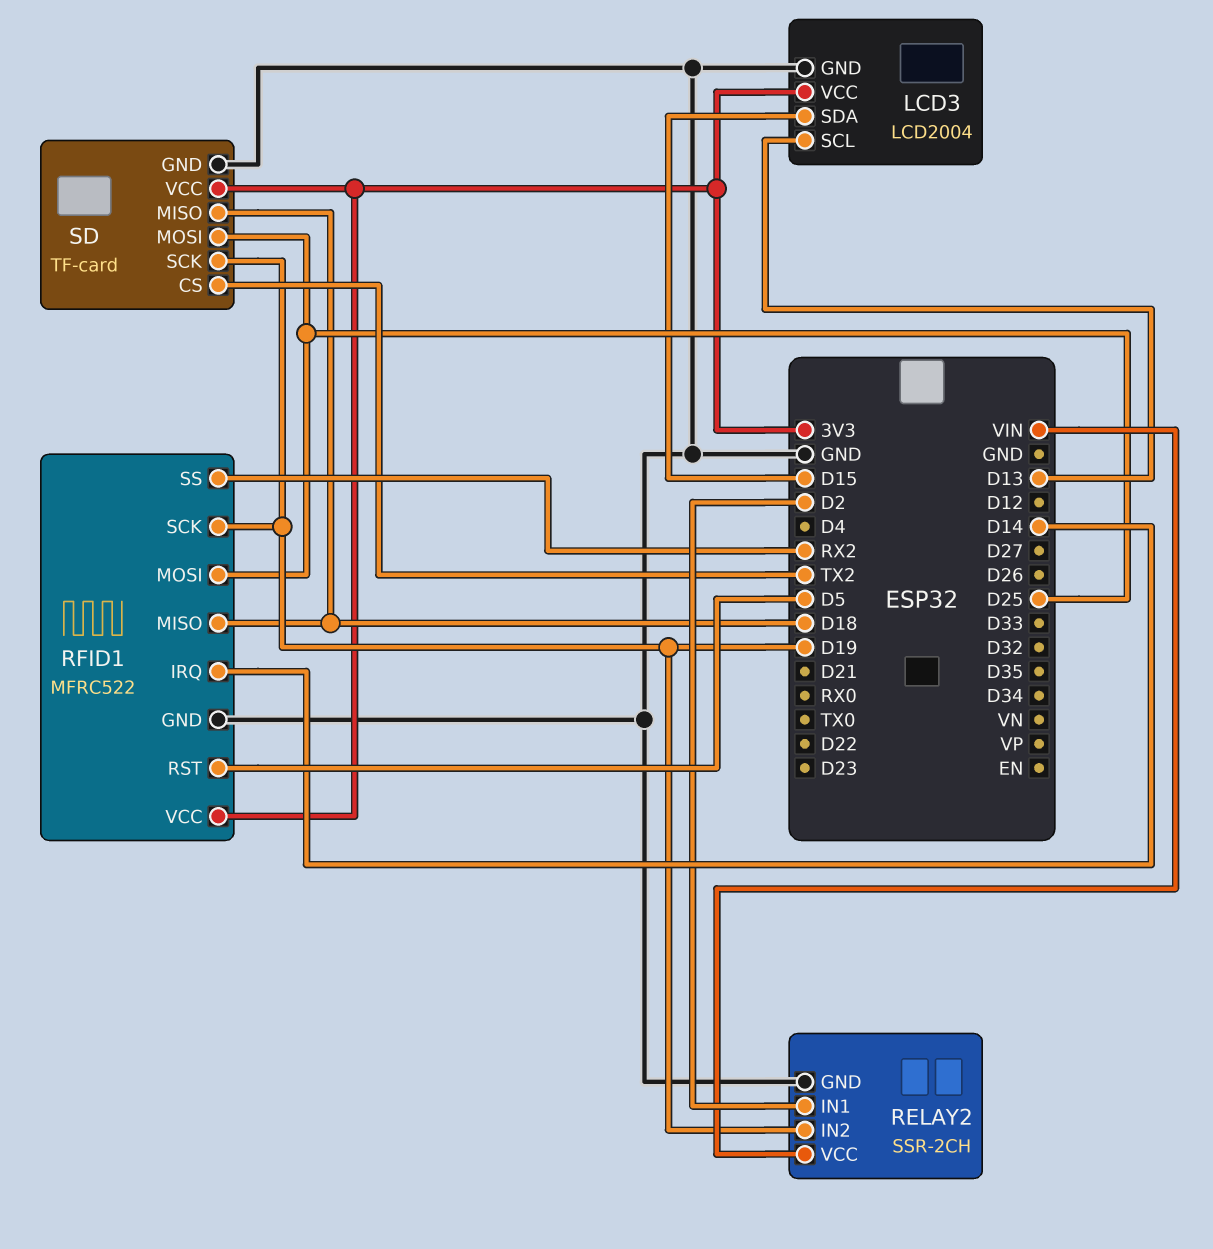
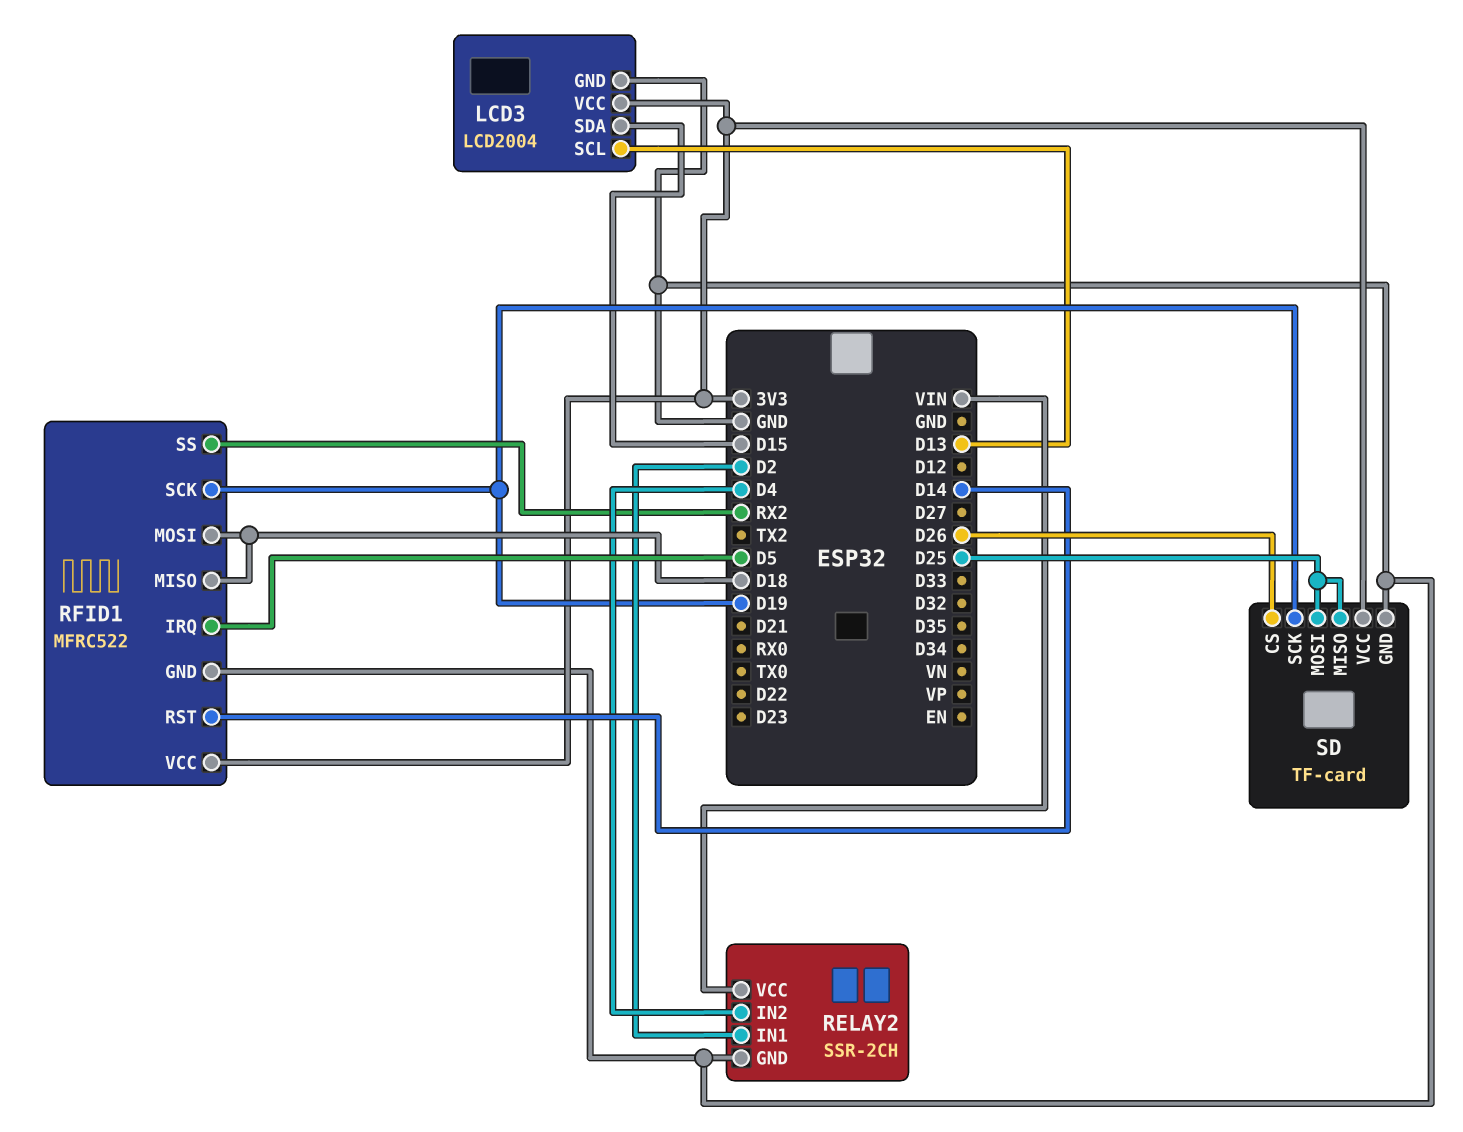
RELAY2 pin IN2: D19 -> D4
RFID1 pin IRQ: D14 -> D5
RFID1 pin MOSI: D25 -> D18
RFID1 pin RST: D5 -> D14
SD pin CS: TX2 -> D26
SD pin MISO: D18 -> D25

